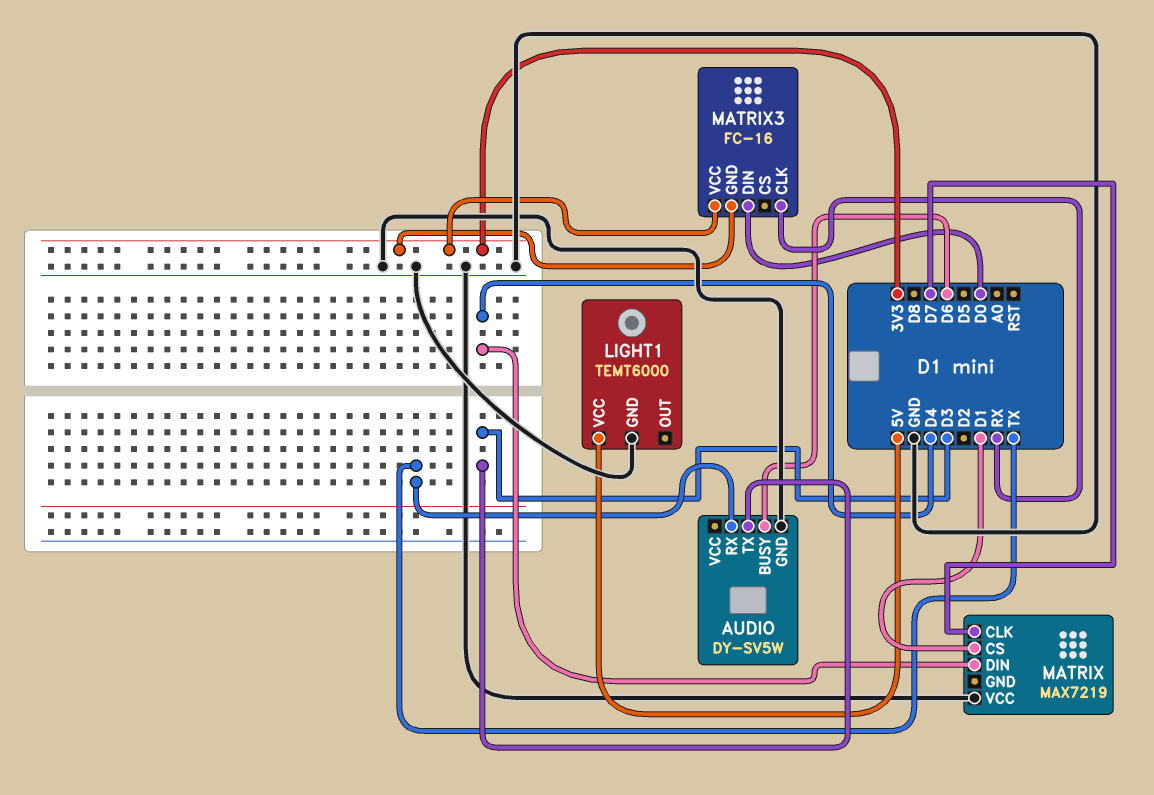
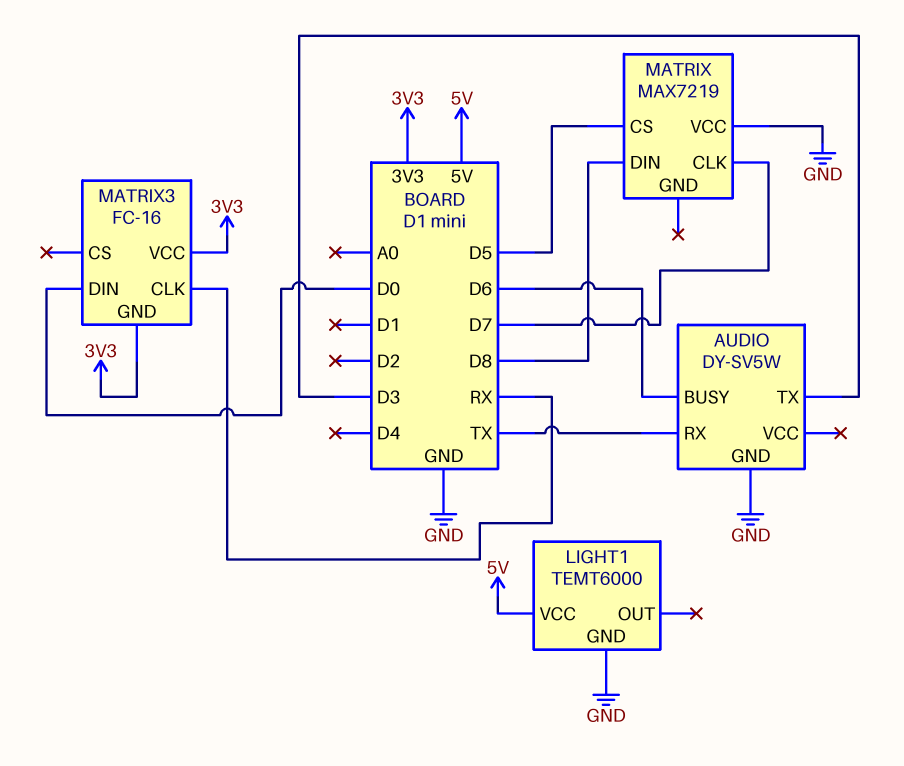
MATRIX pin CS: D1 -> D5
MATRIX pin DIN: D4 -> D8

